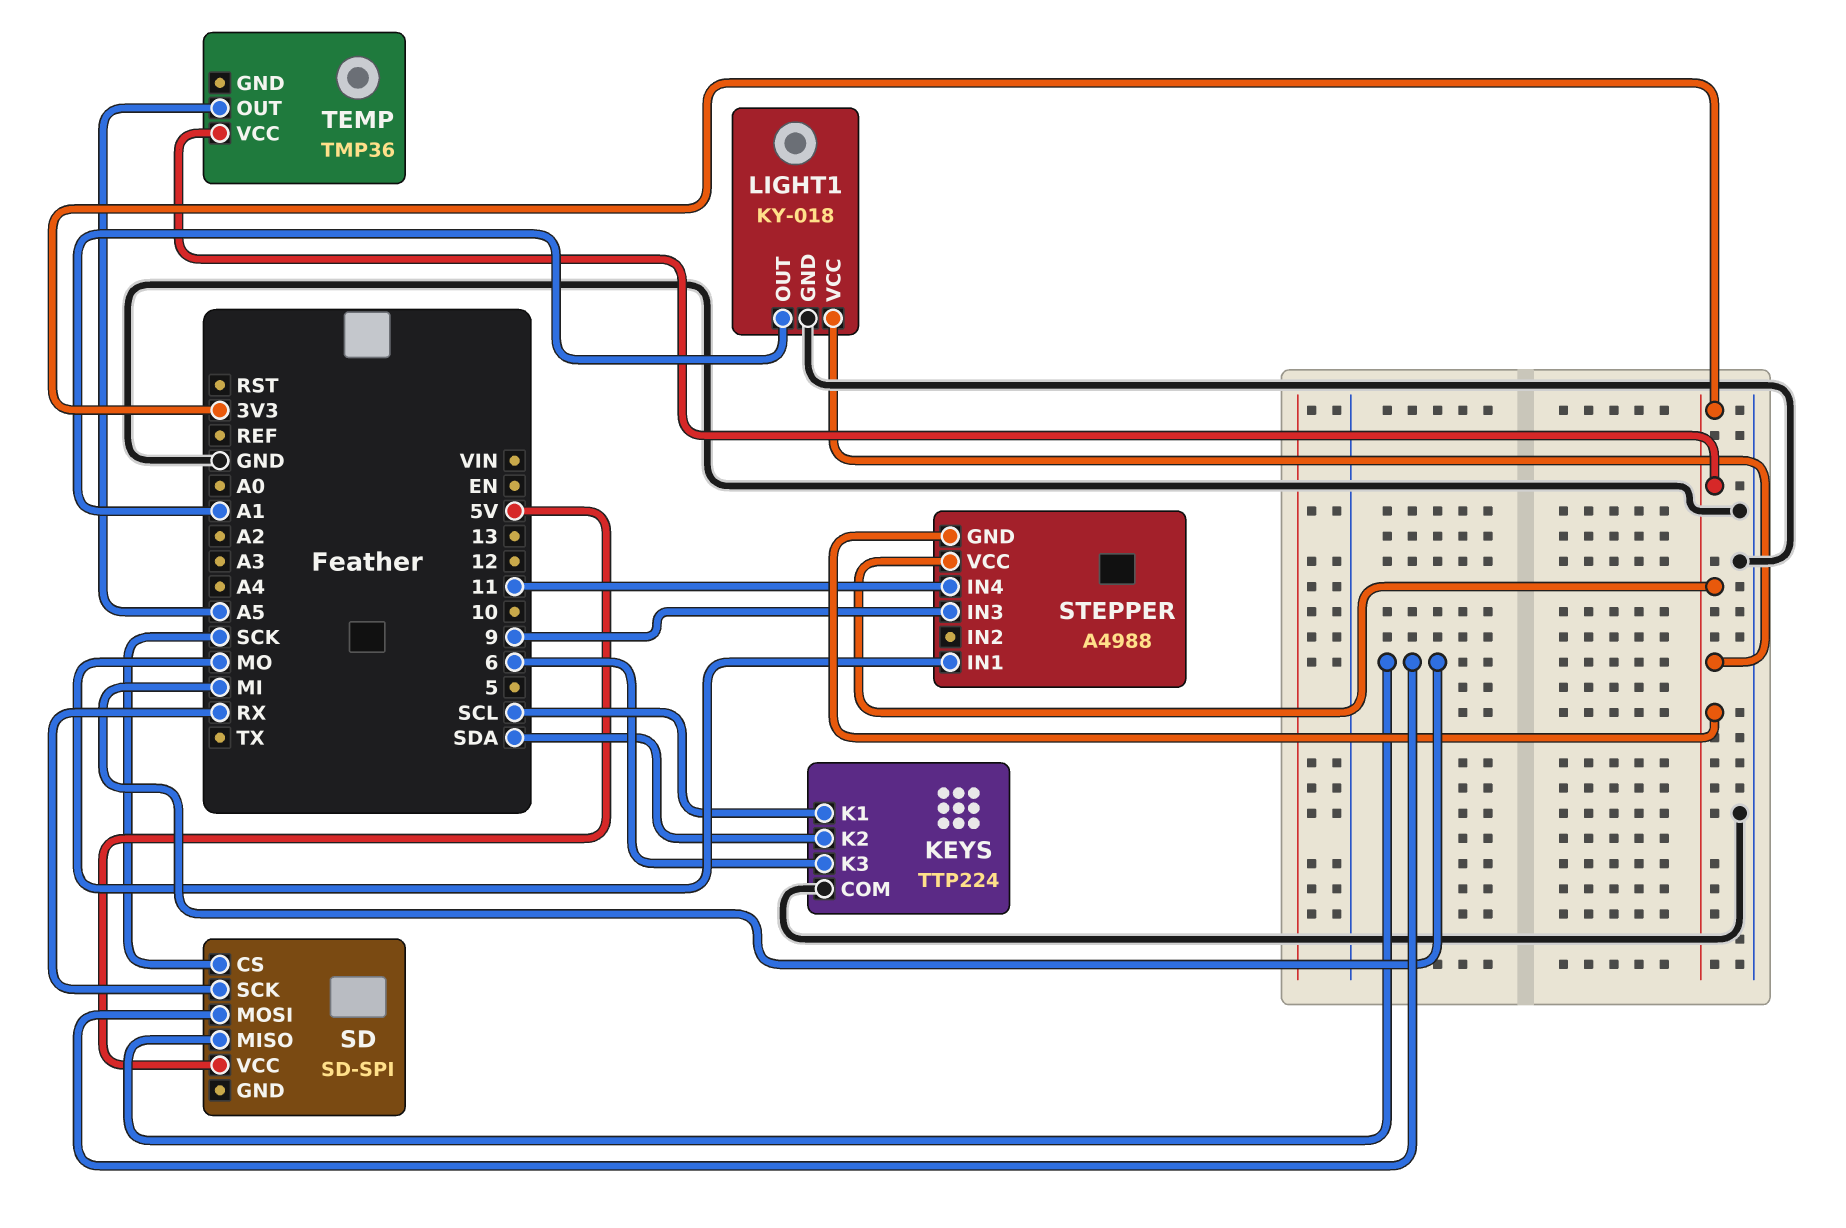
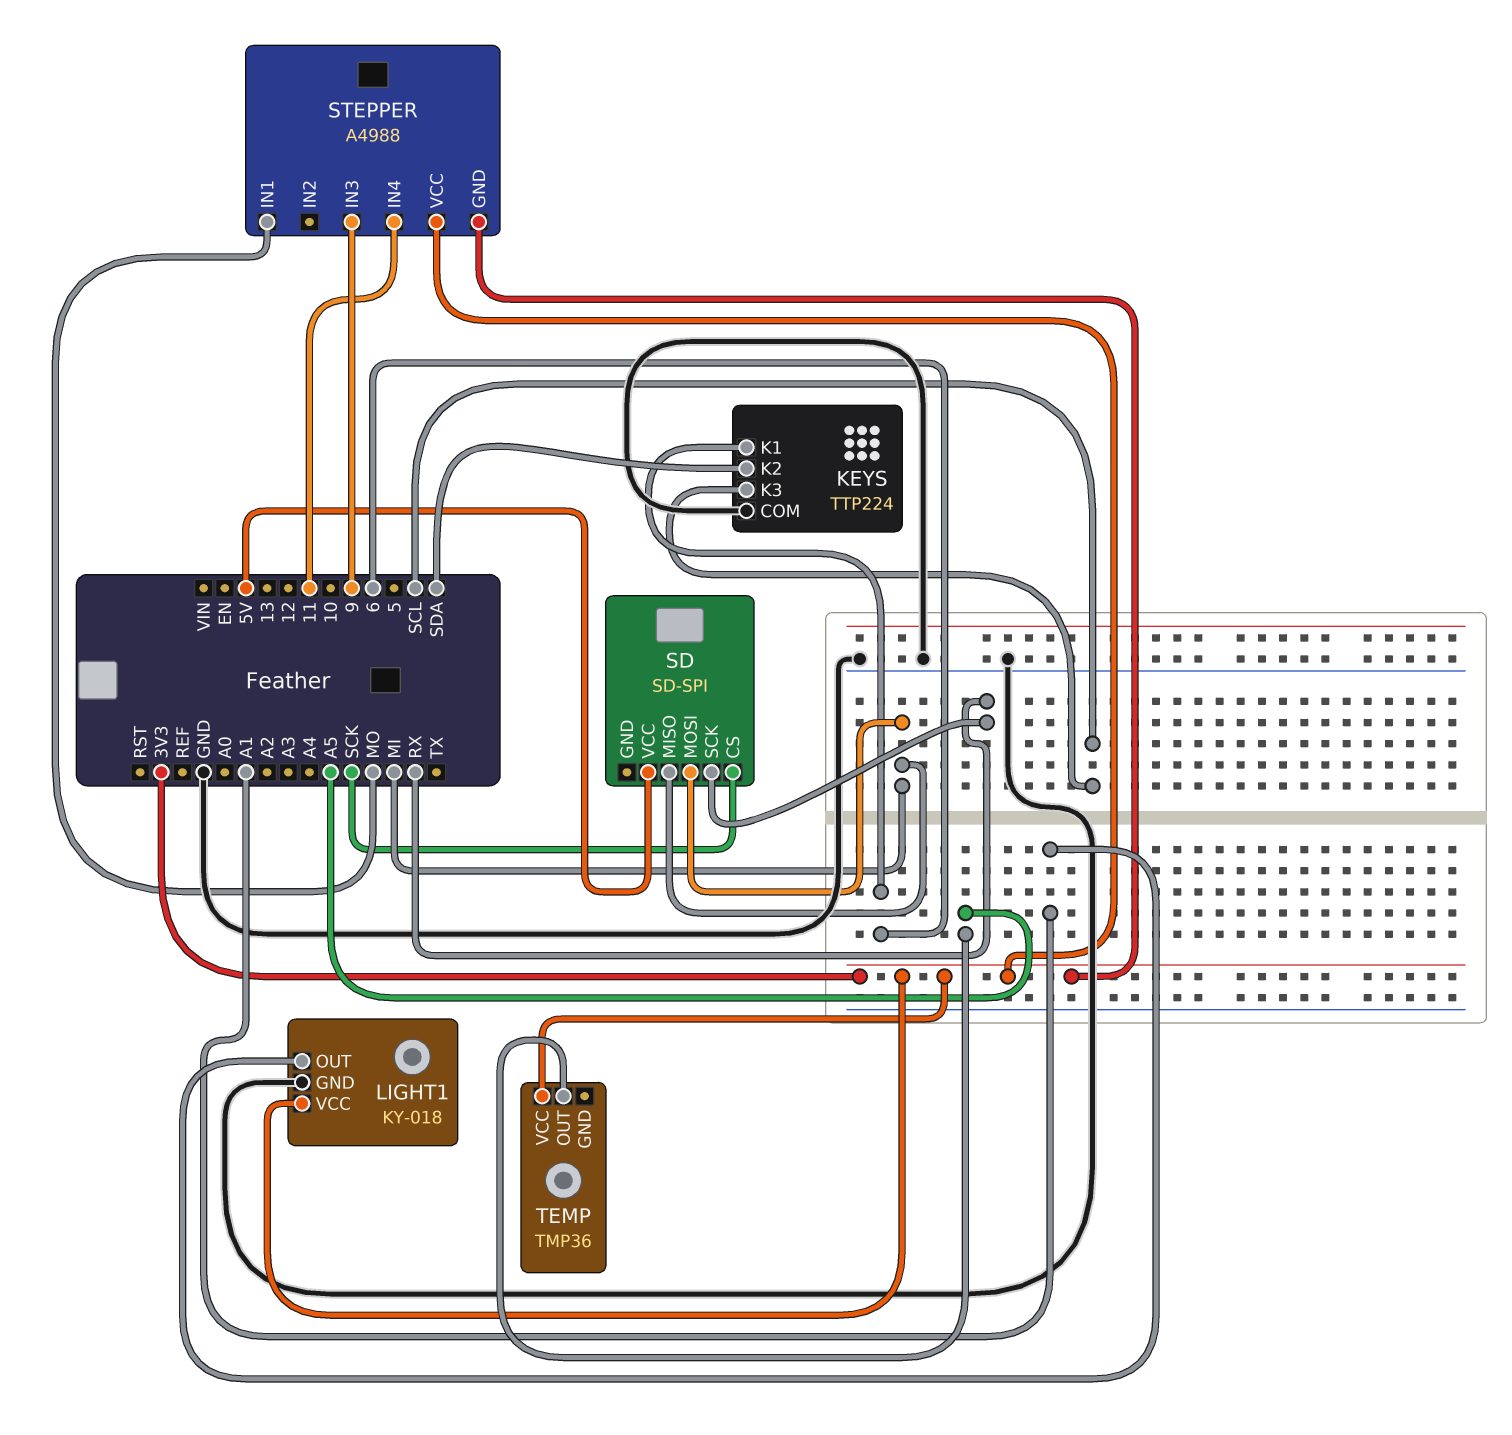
KEYS pin K1: SCL -> 6
KEYS pin K3: 6 -> SCL

